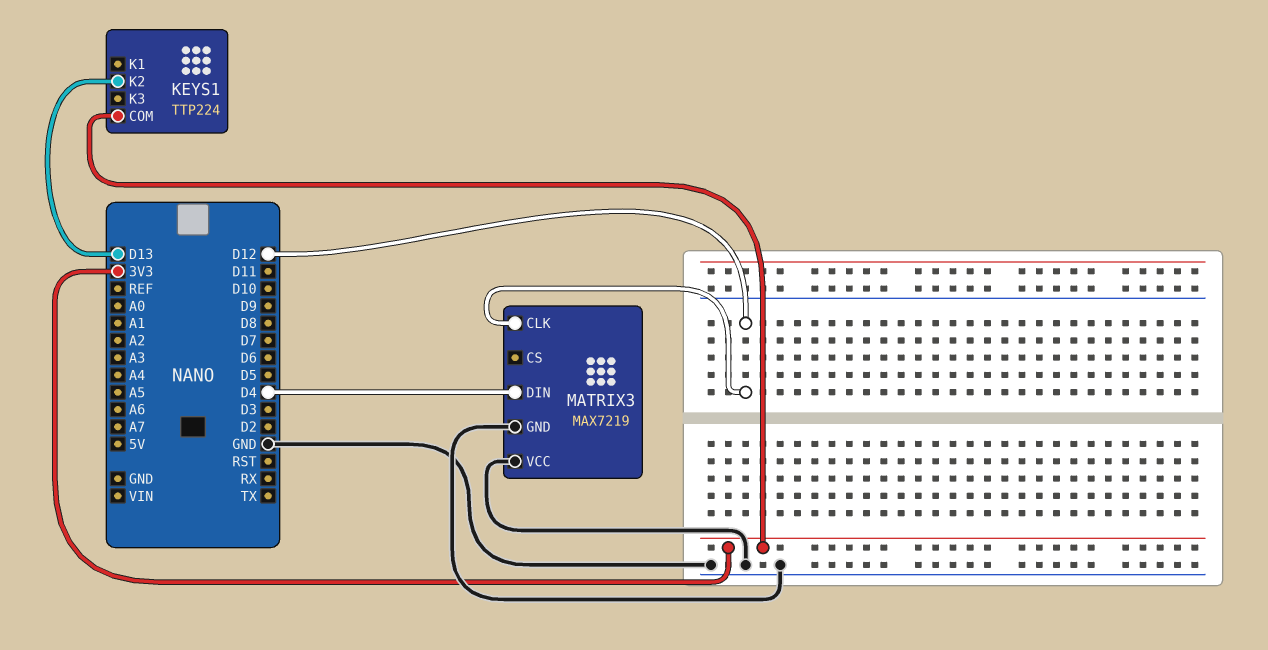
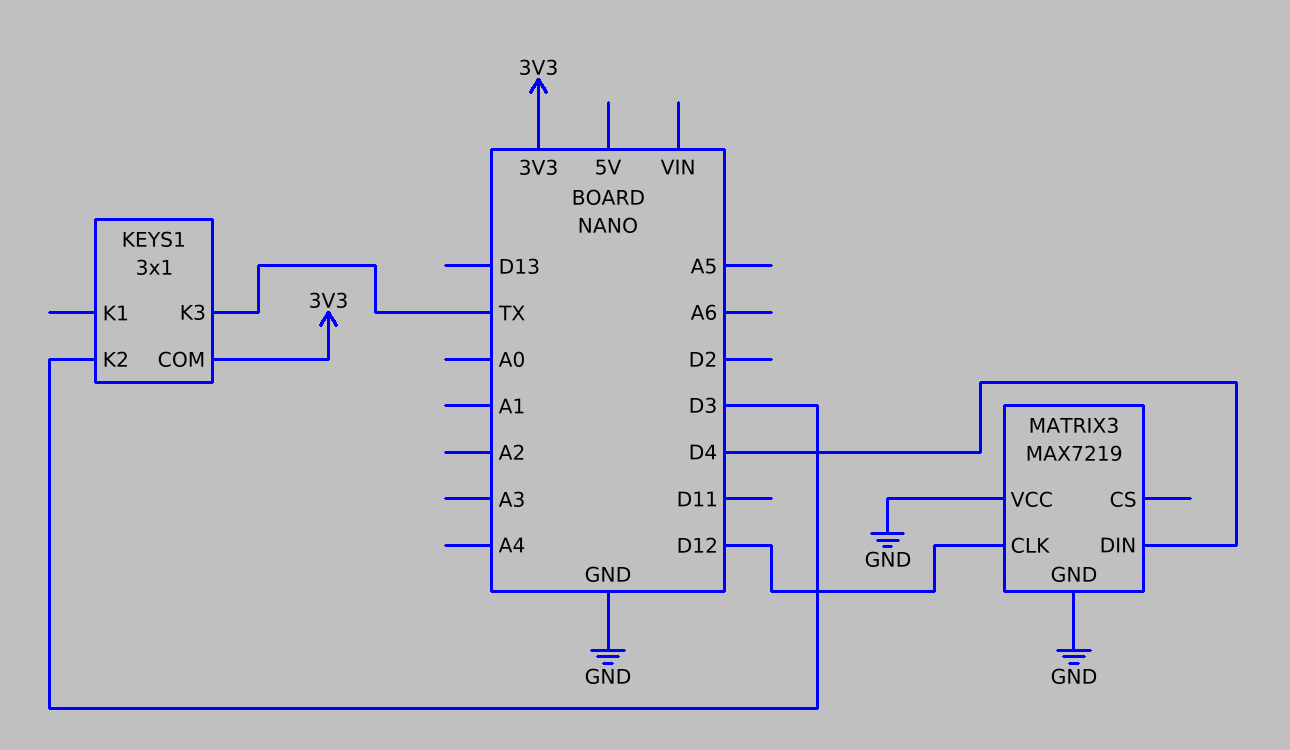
KEYS1: TTP224 -> 3x1
KEYS1 pin K2: D13 -> D3
KEYS1 pin K3: none -> TX

